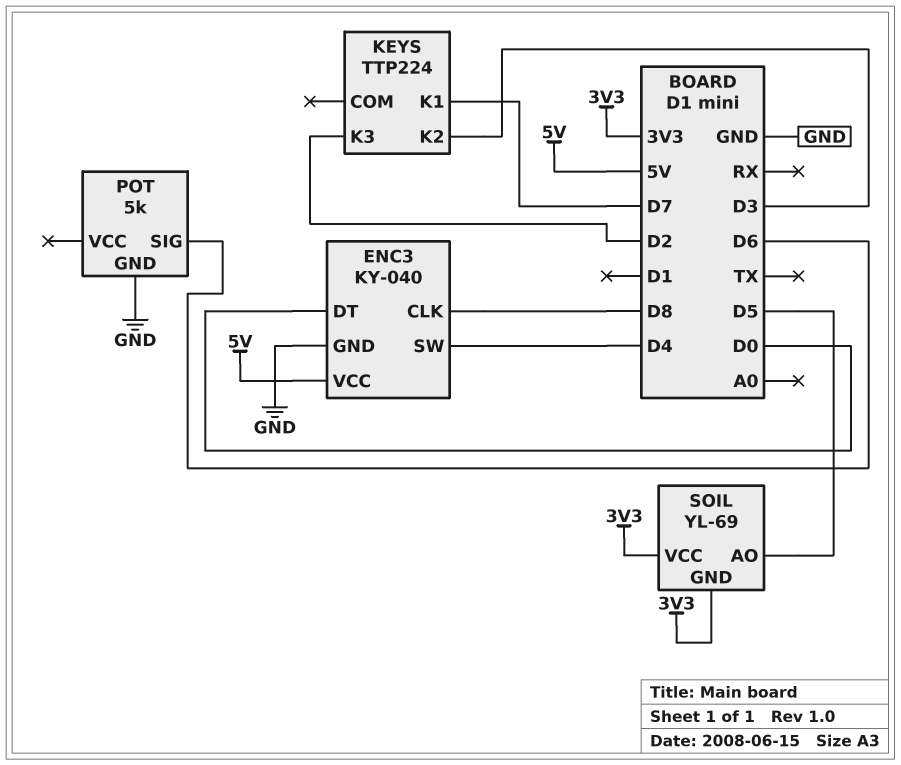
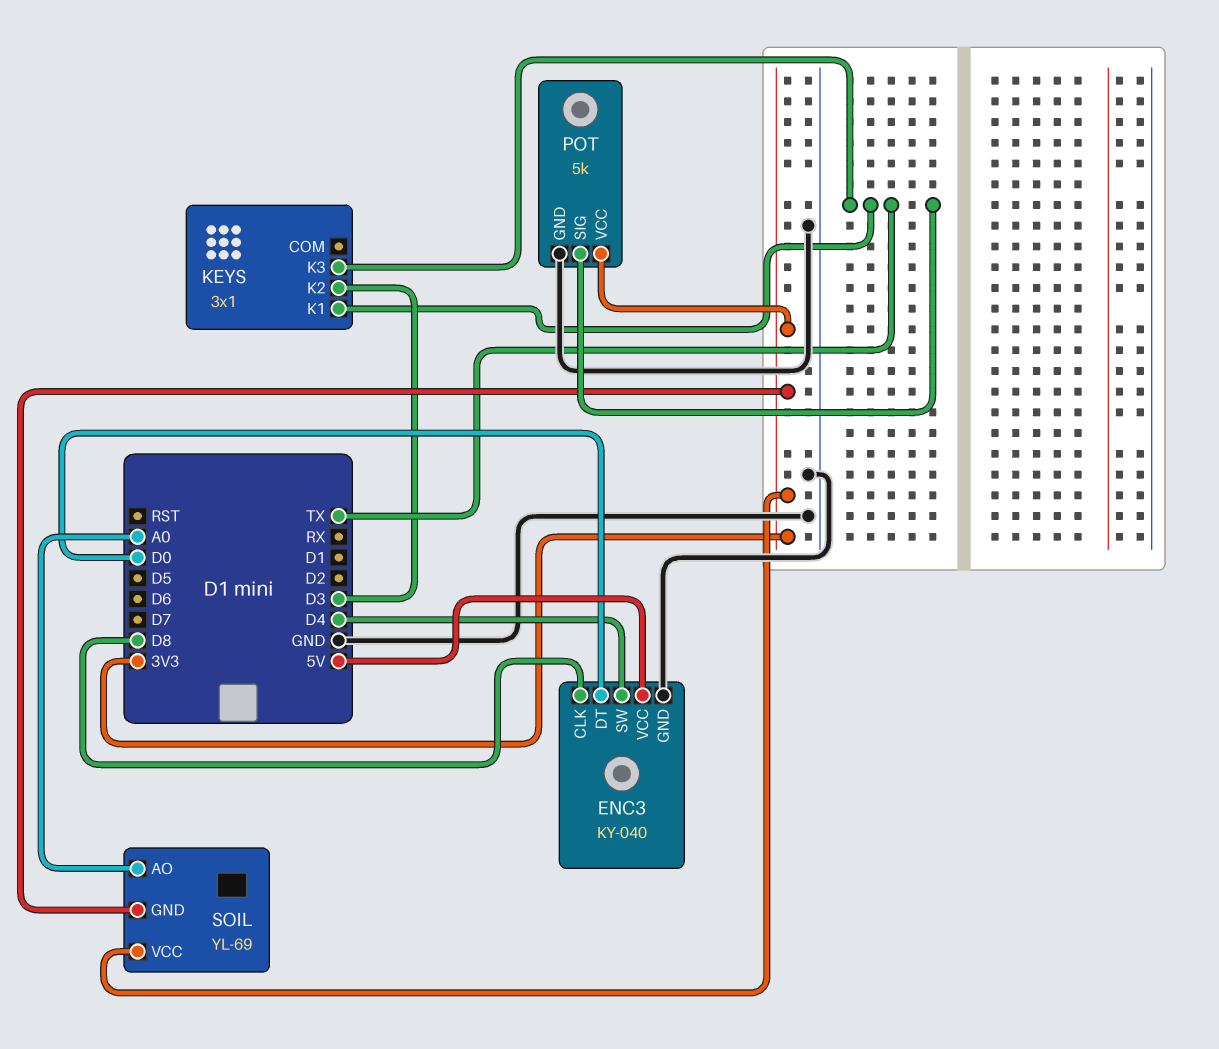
KEYS: TTP224 -> 3x1
KEYS pin K1: D7 -> TX
KEYS pin K3: D2 -> TX
POT pin SIG: D6 -> TX
POT pin VCC: none -> 3V3
SOIL pin AO: D5 -> A0

